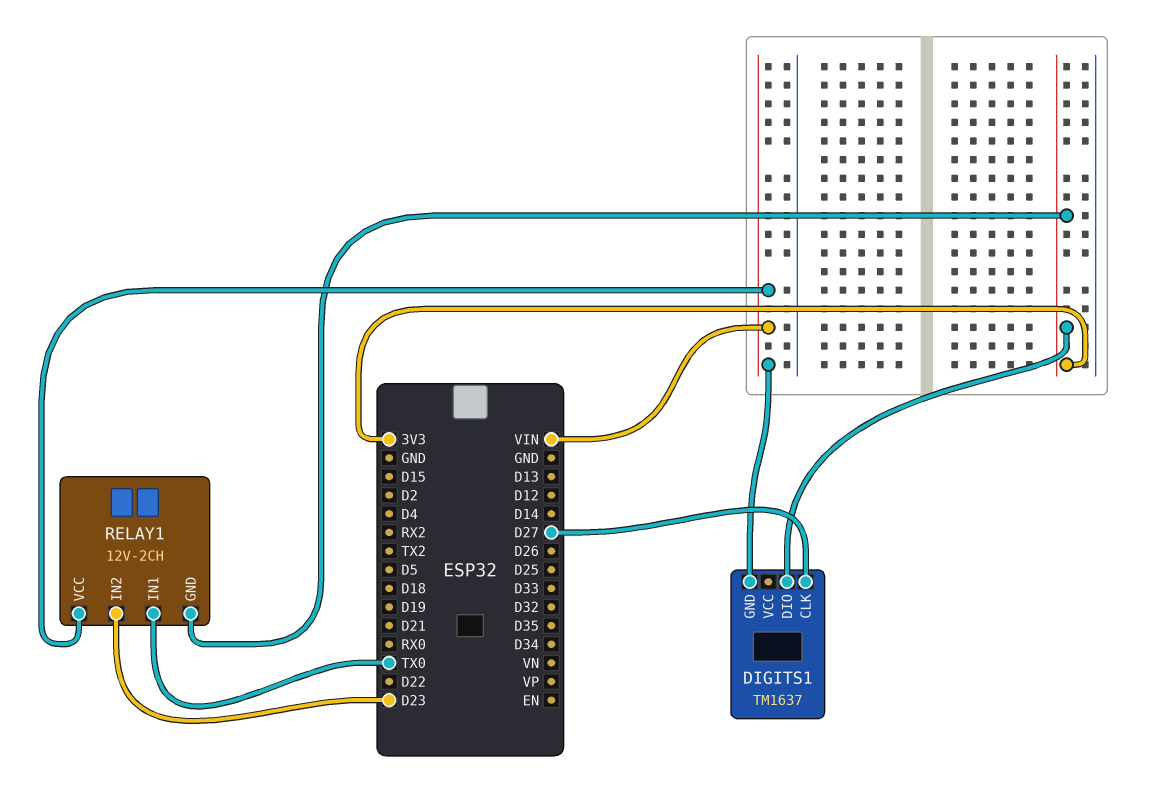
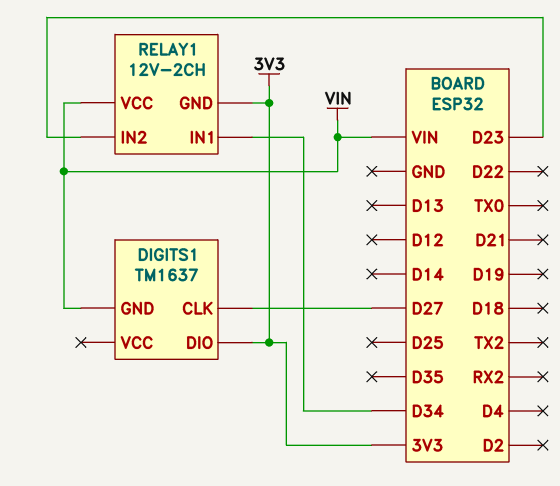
RELAY1 pin IN1: TX0 -> D34

